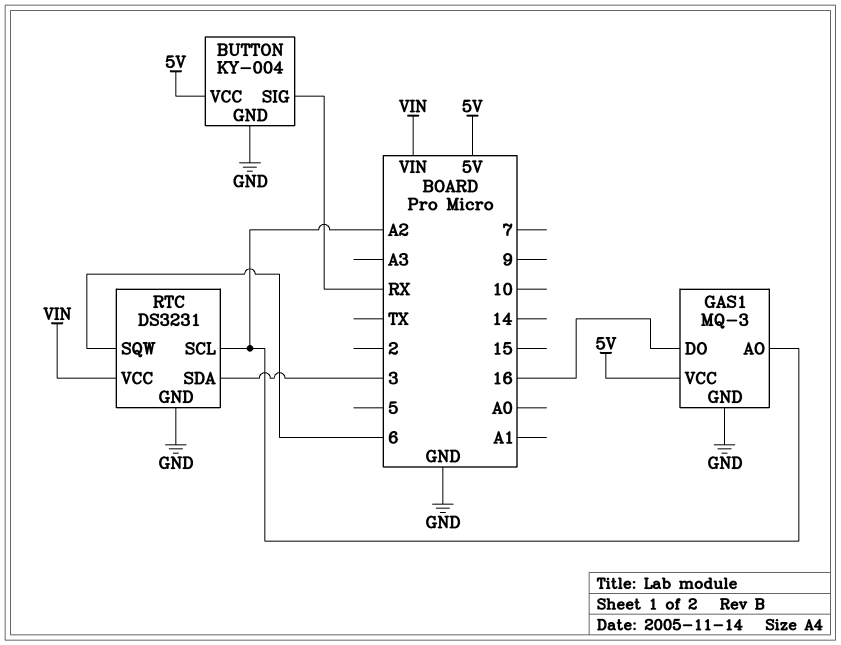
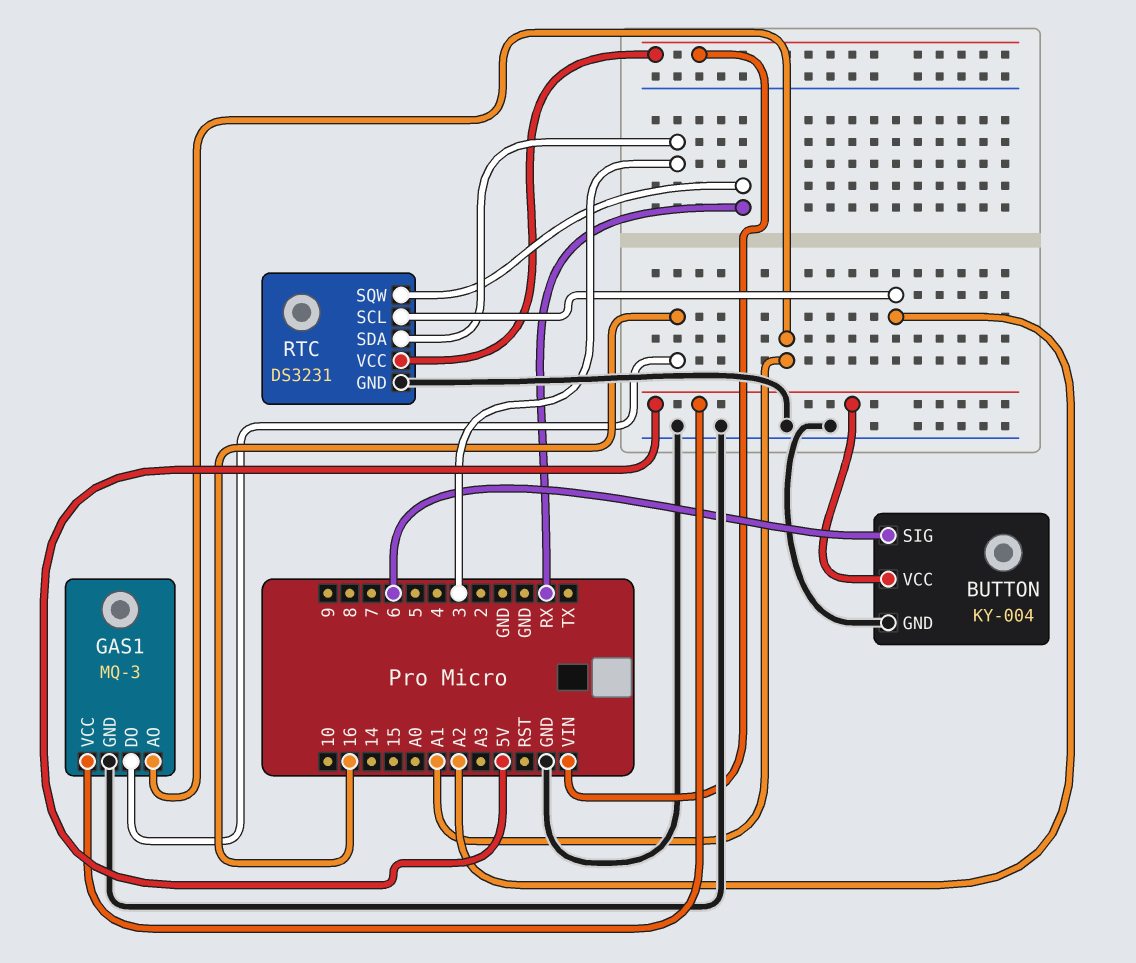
BUTTON pin SIG: RX -> 6
GAS1 pin AO: A2 -> A1
RTC pin SQW: 6 -> RX

